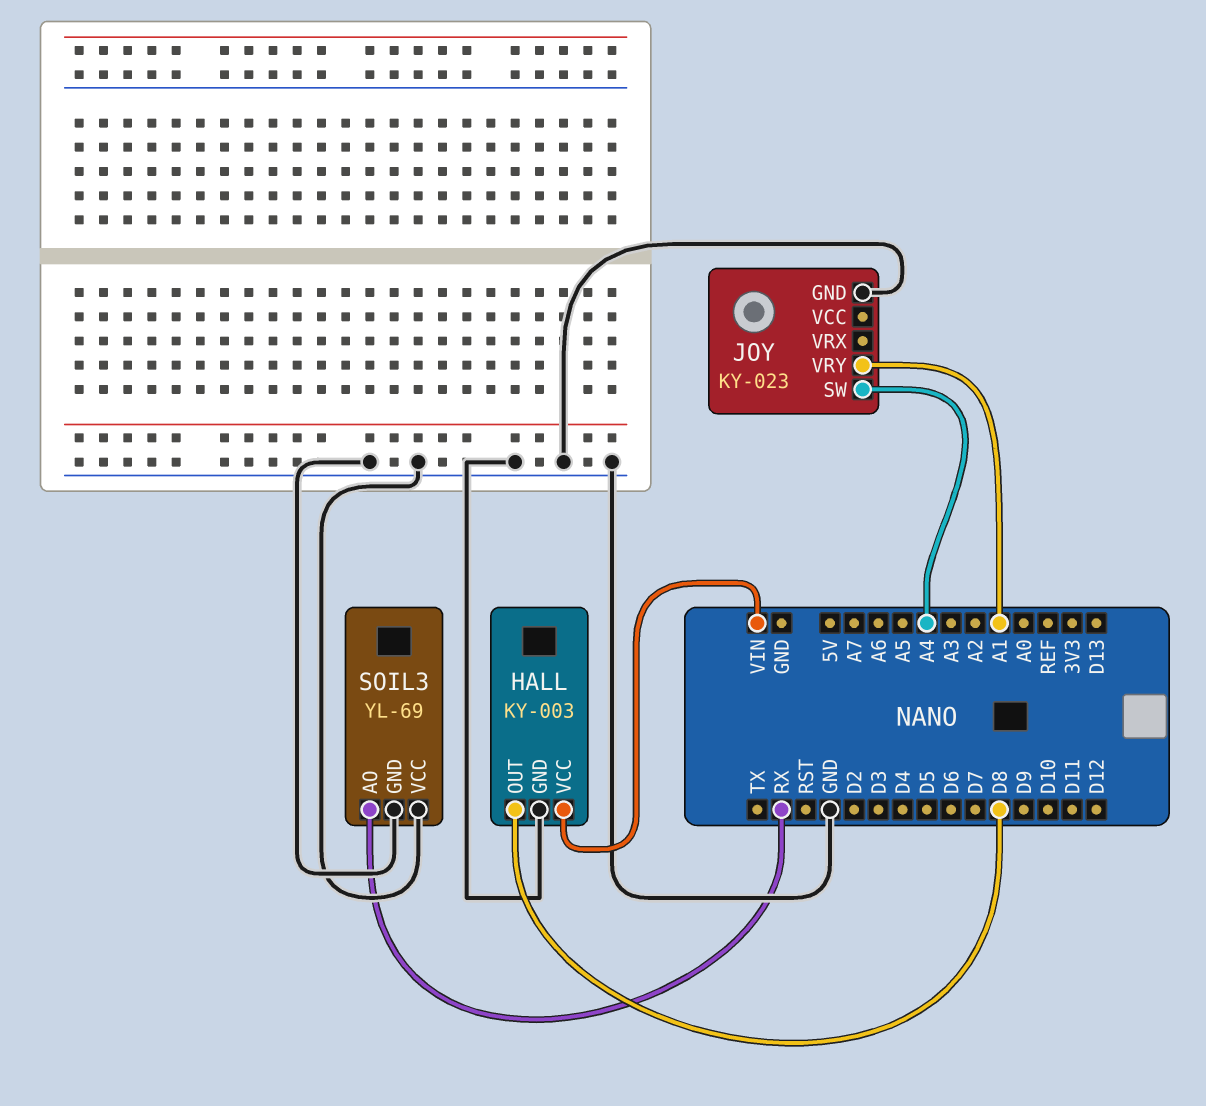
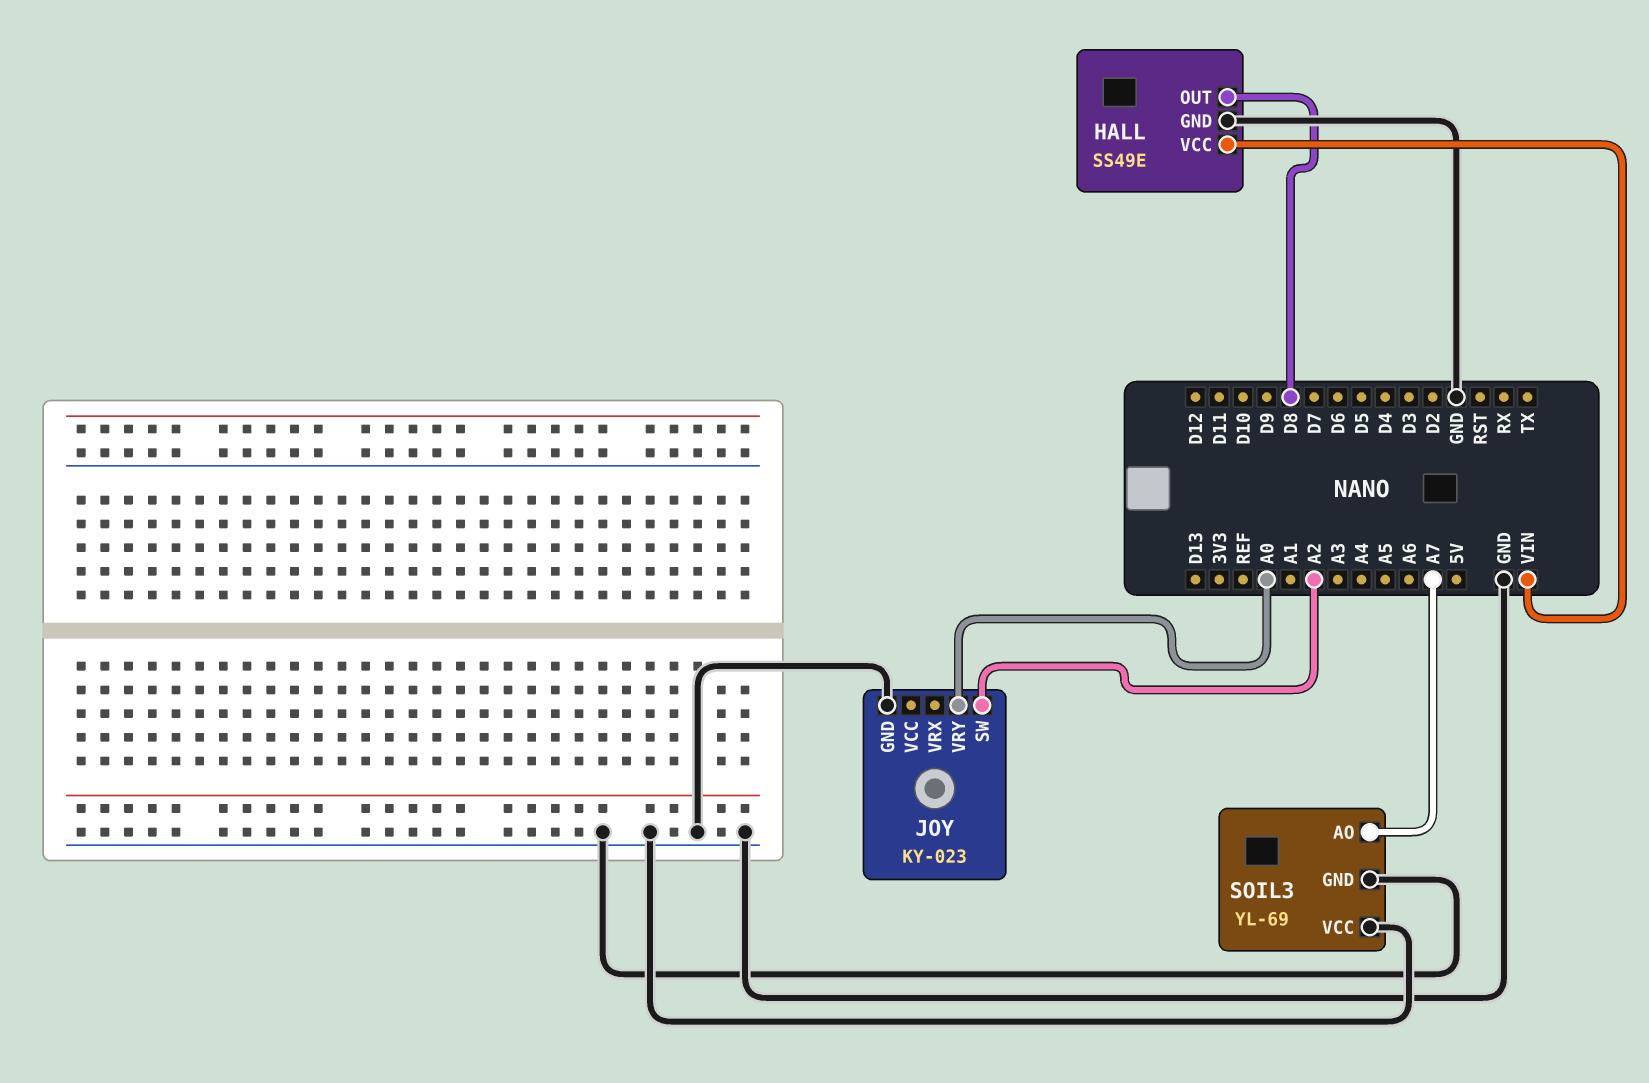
HALL: KY-003 -> SS49E
JOY pin SW: A4 -> A2
JOY pin VRY: A1 -> A0
SOIL3 pin AO: RX -> A7

